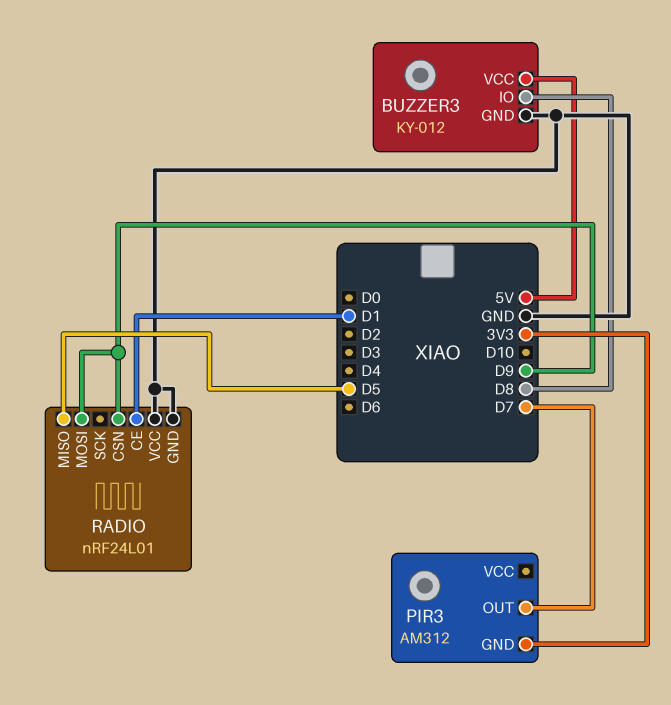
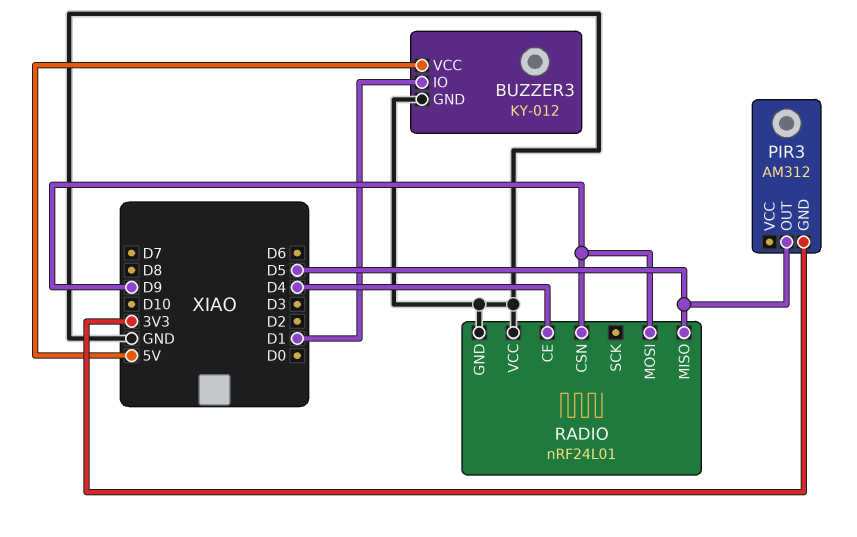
BUZZER3 pin IO: D8 -> D1
PIR3 pin OUT: D7 -> D5
RADIO pin CE: D1 -> D4

